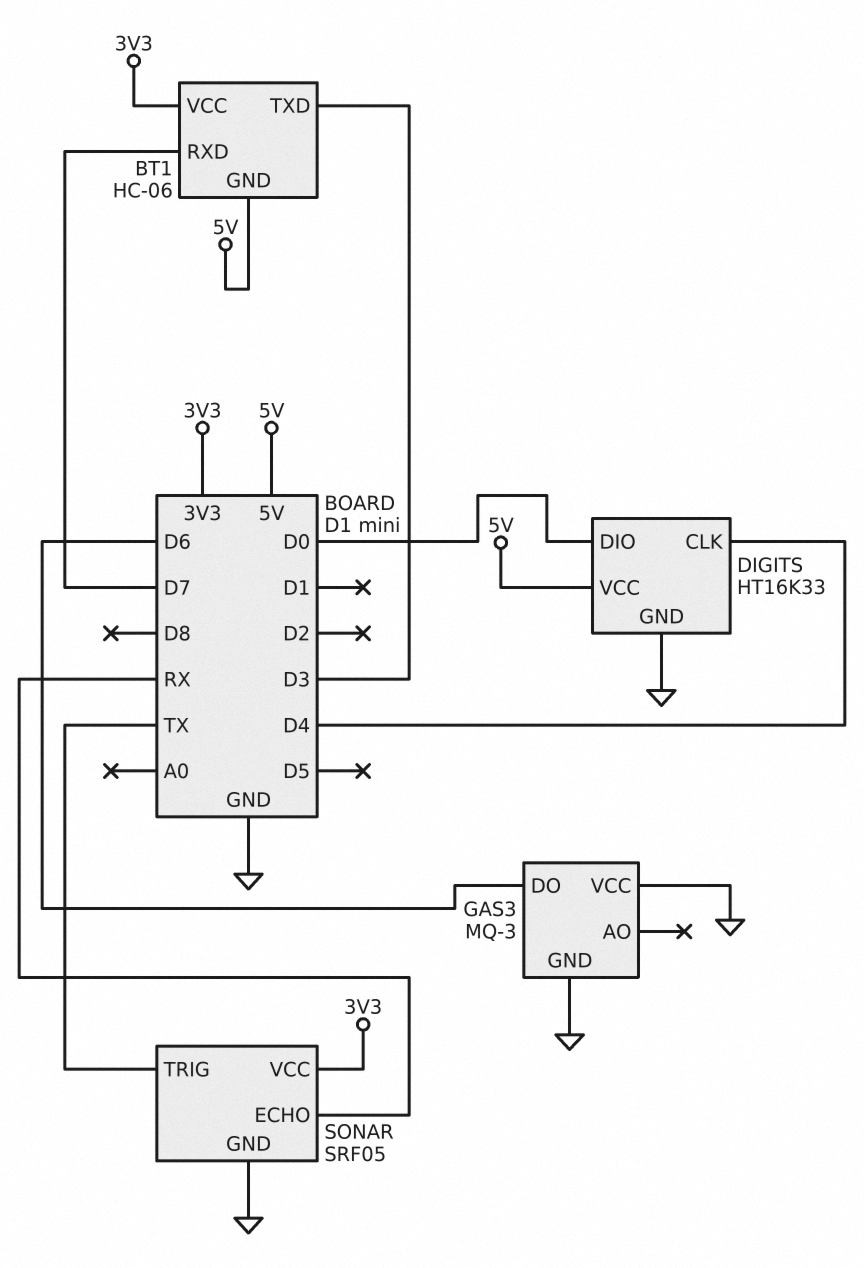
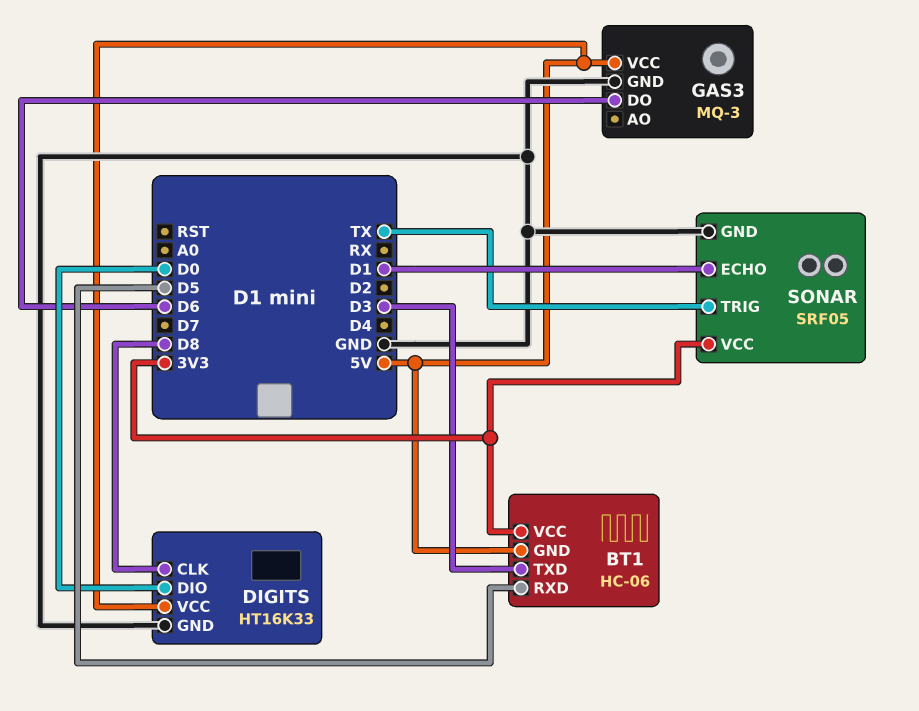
BT1 pin RXD: D7 -> D5
DIGITS pin CLK: D4 -> D8
GAS3 pin VCC: GND -> 5V
SONAR pin ECHO: RX -> D1

